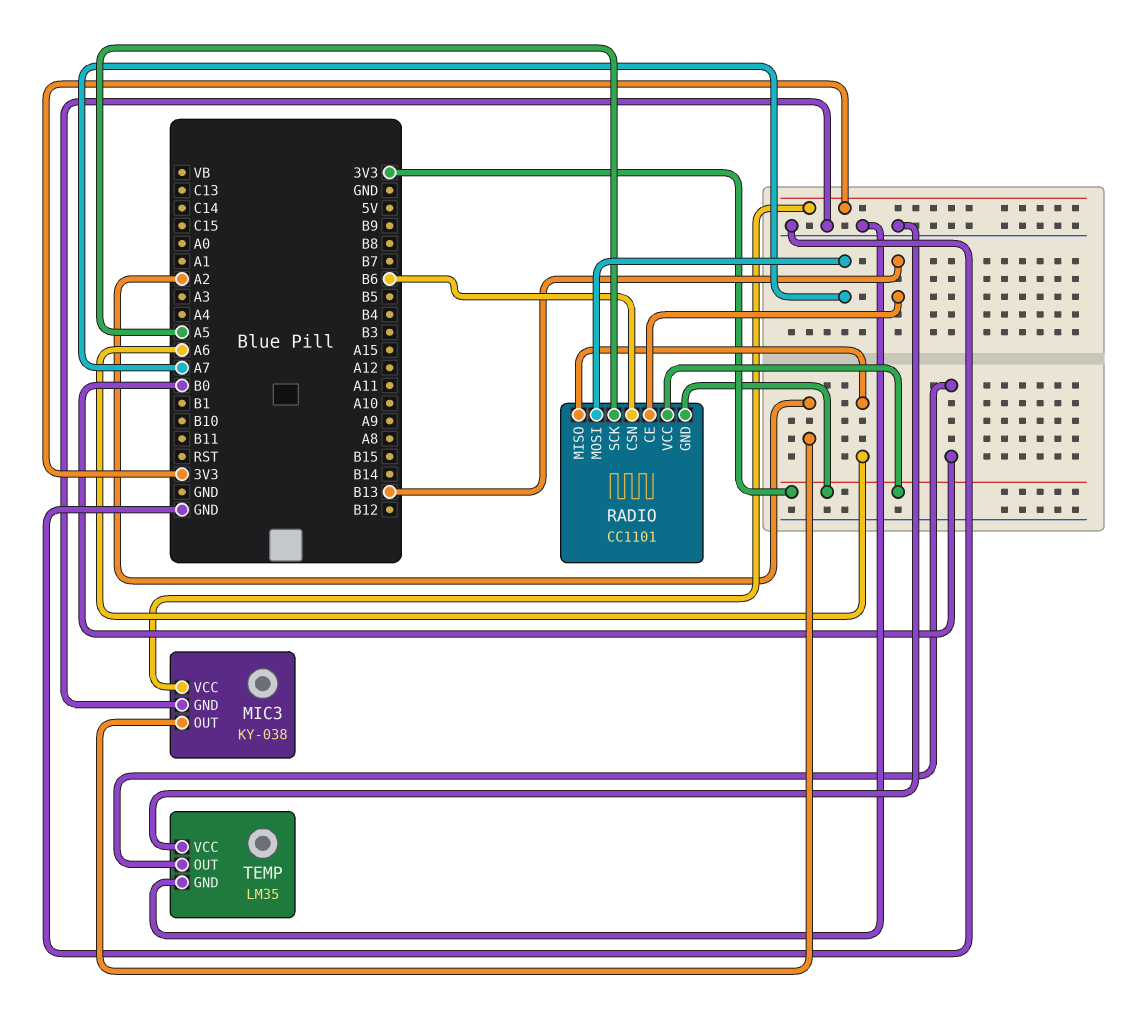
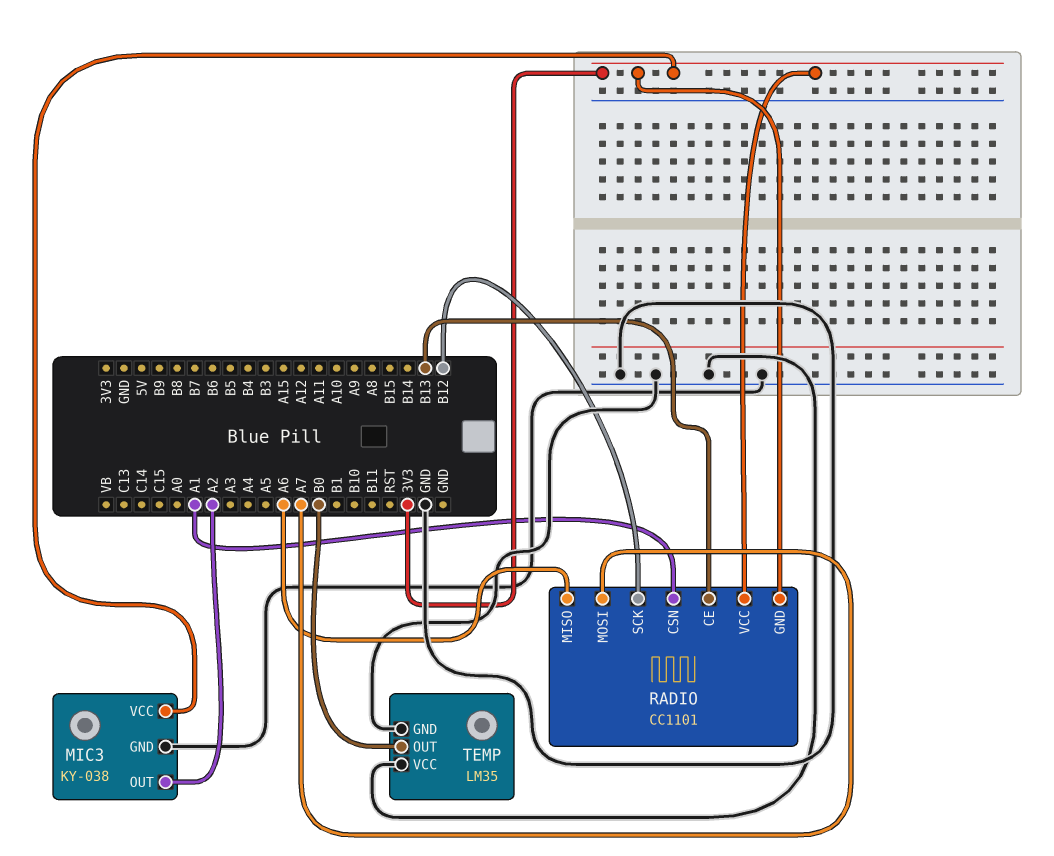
RADIO pin CSN: B6 -> A1
RADIO pin SCK: A5 -> B12

